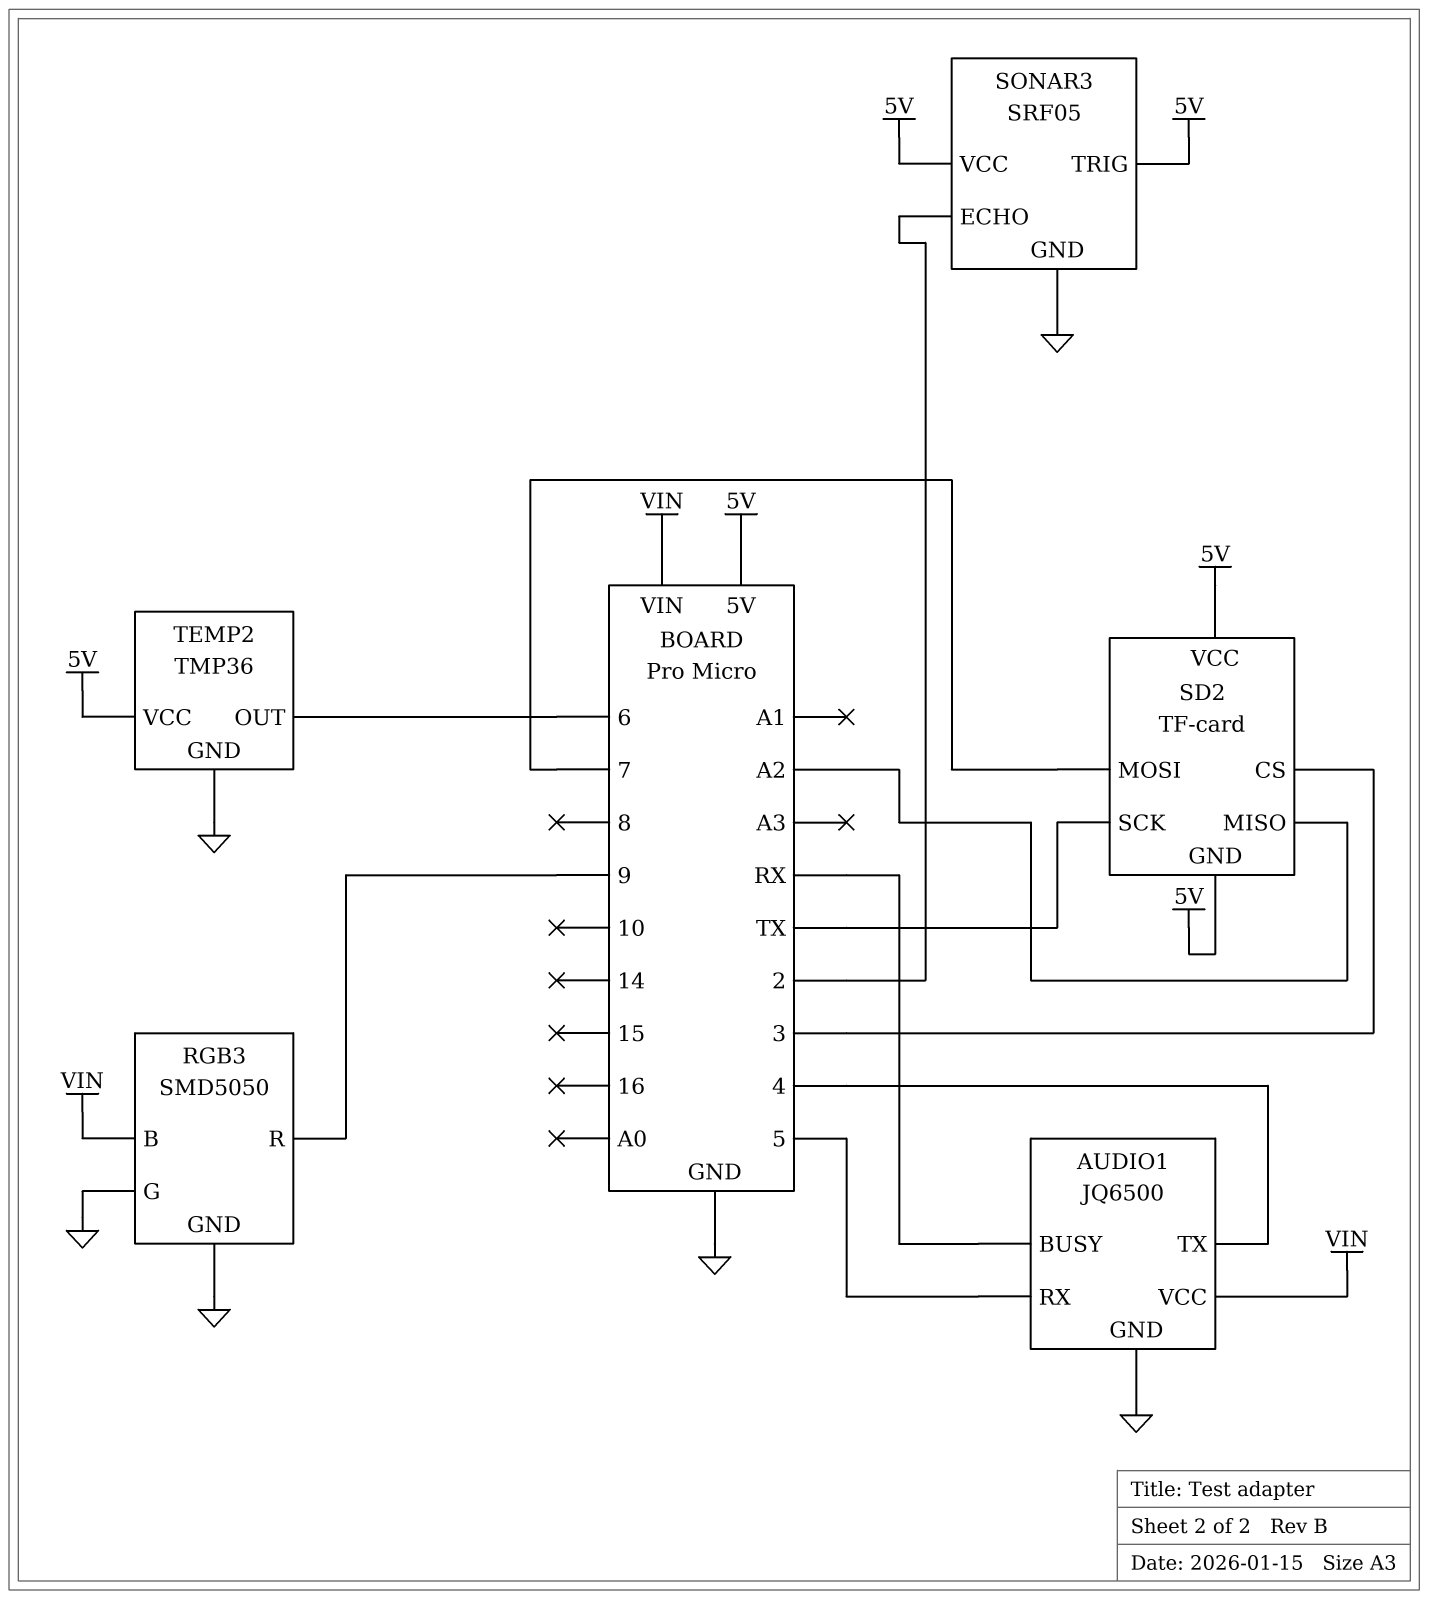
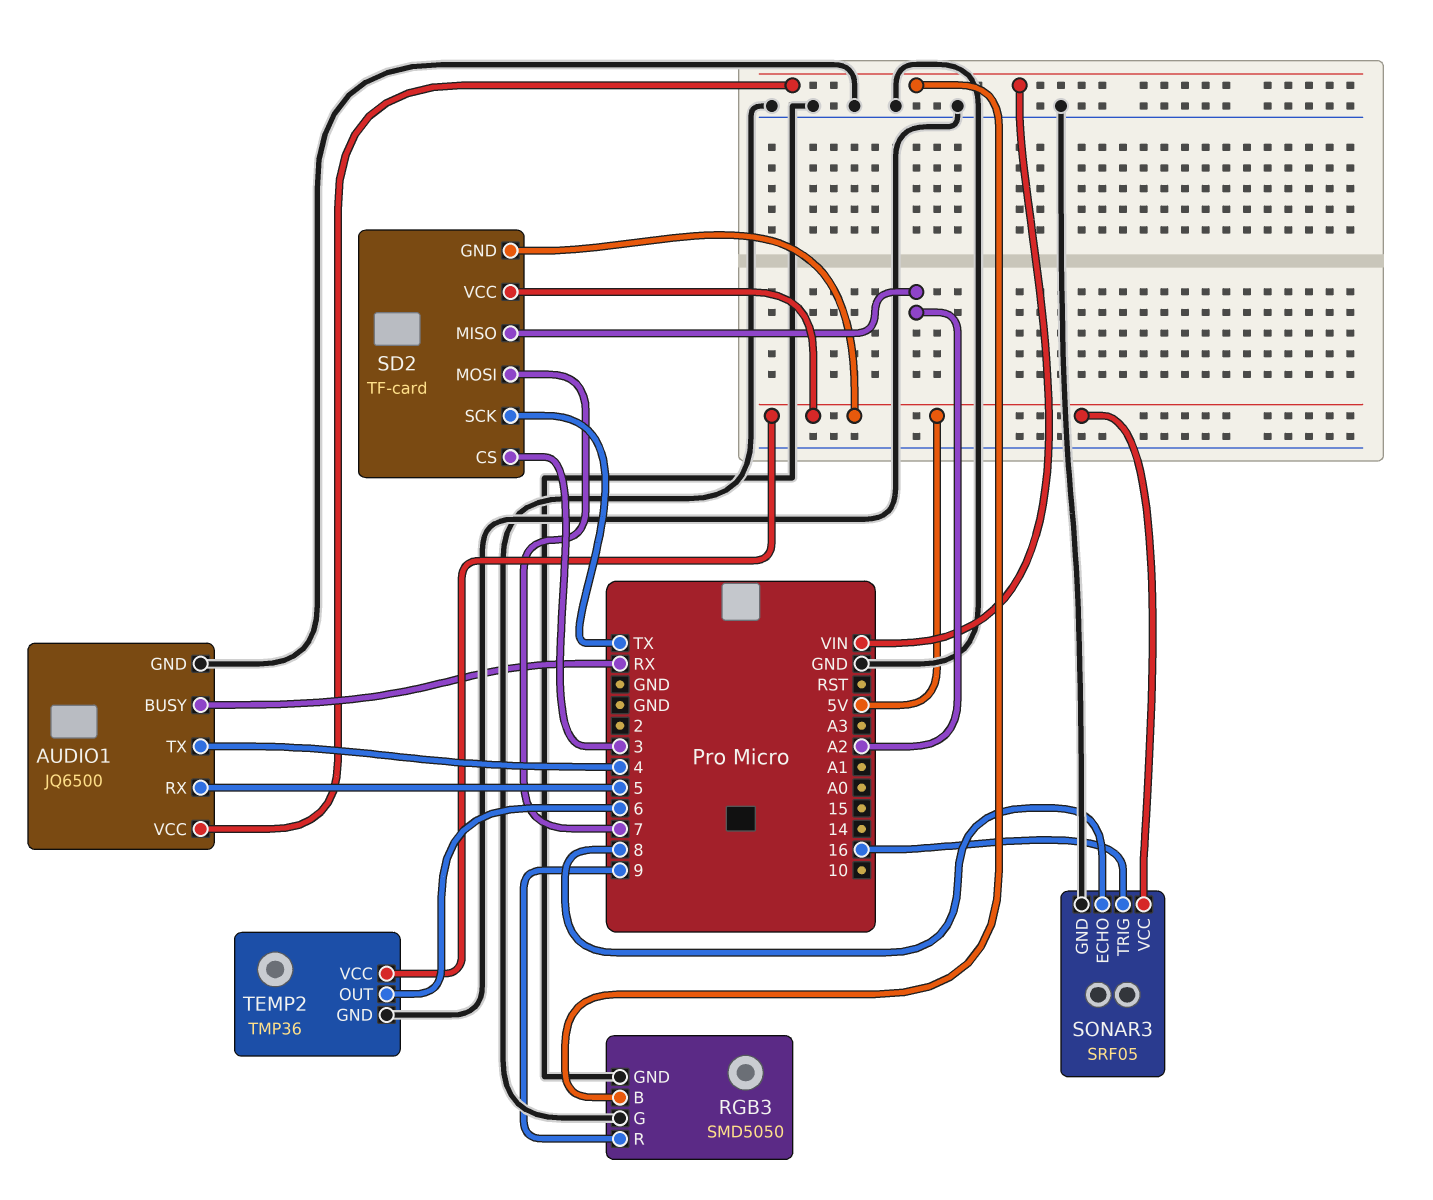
SONAR3 pin ECHO: 2 -> 8
SONAR3 pin TRIG: 5V -> 16

